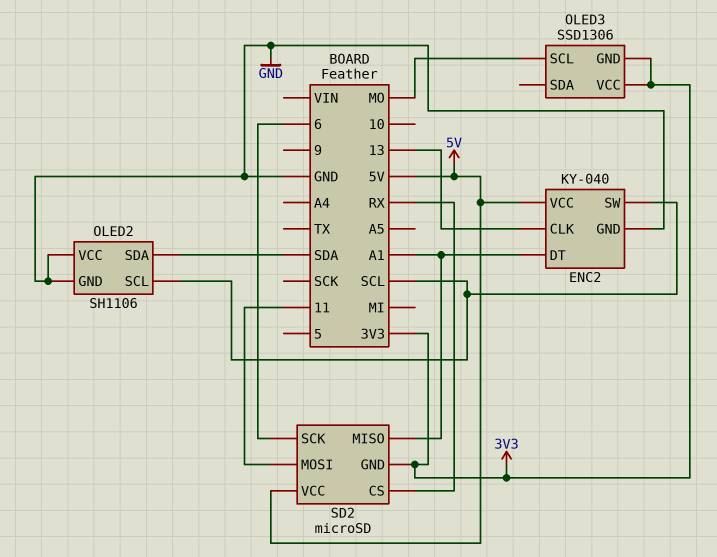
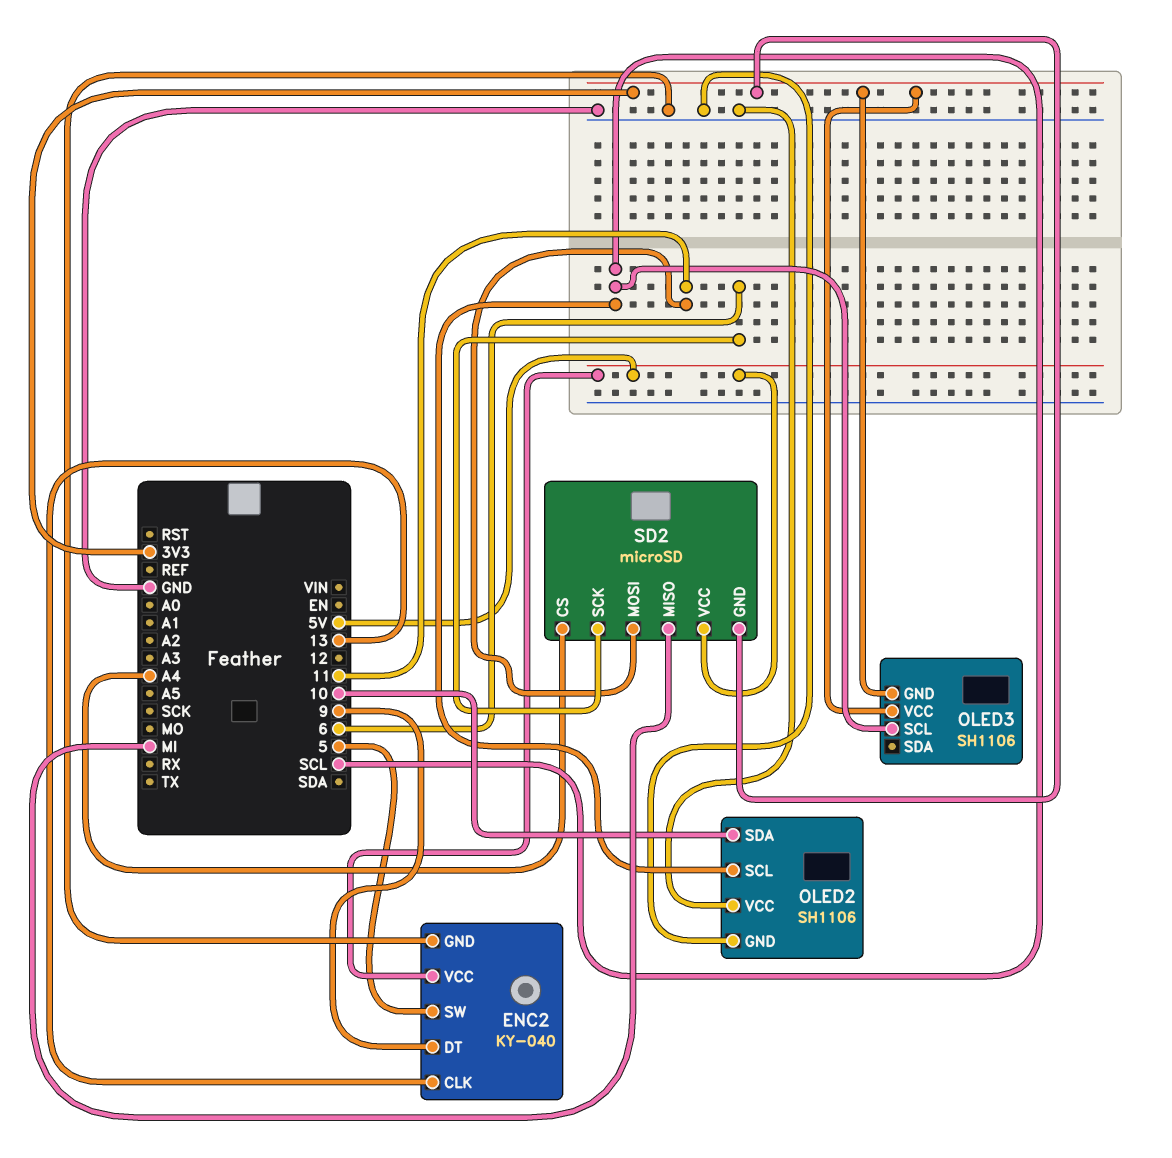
ENC2 pin DT: A1 -> 9
ENC2 pin SW: SCL -> 5
OLED2 pin SDA: SDA -> 10
OLED3: SSD1306 -> SH1106
OLED3 pin SCL: MO -> SCL
SD2 pin CS: RX -> A4
SD2 pin MISO: A1 -> MI

